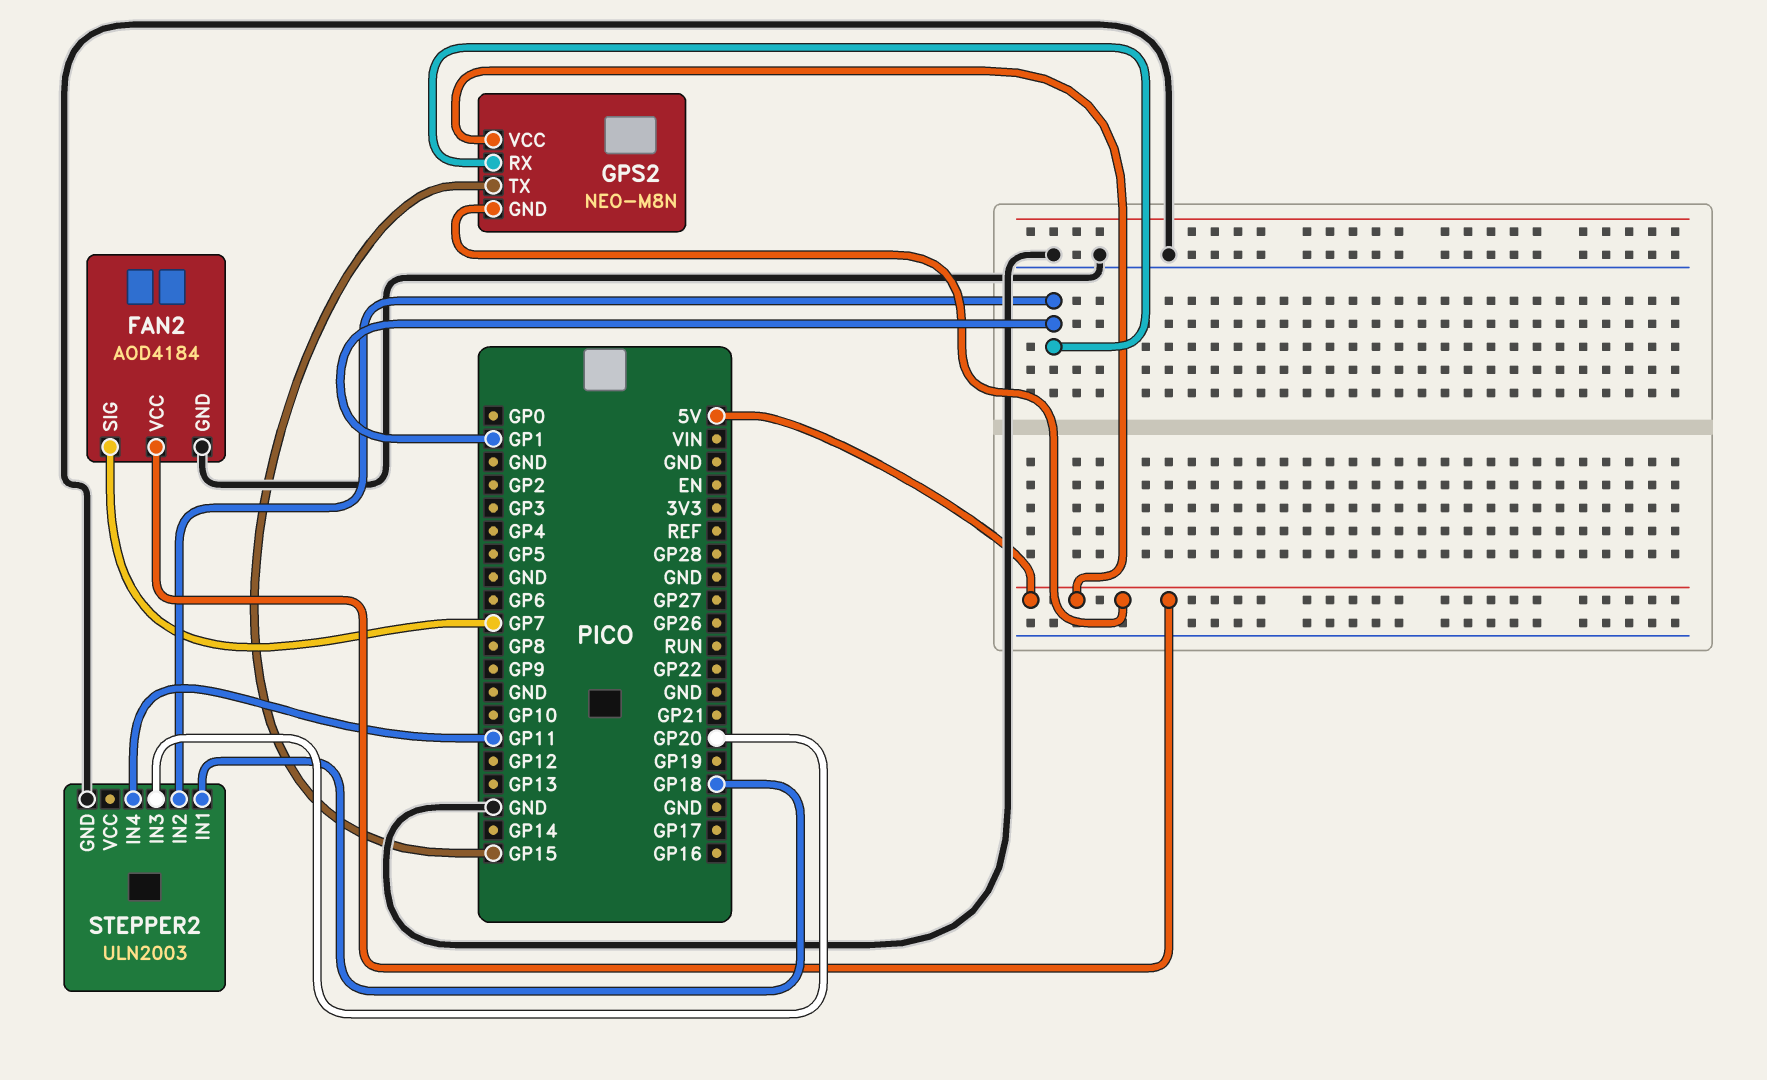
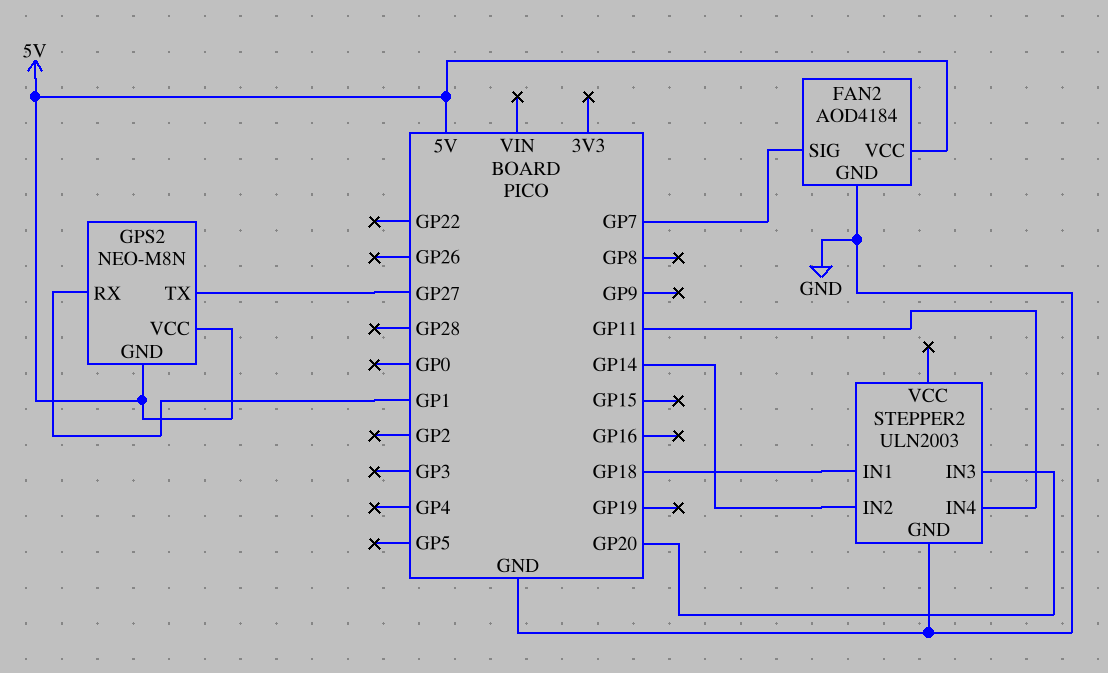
GPS2 pin TX: GP15 -> GP27
STEPPER2 pin IN2: GP1 -> GP14

